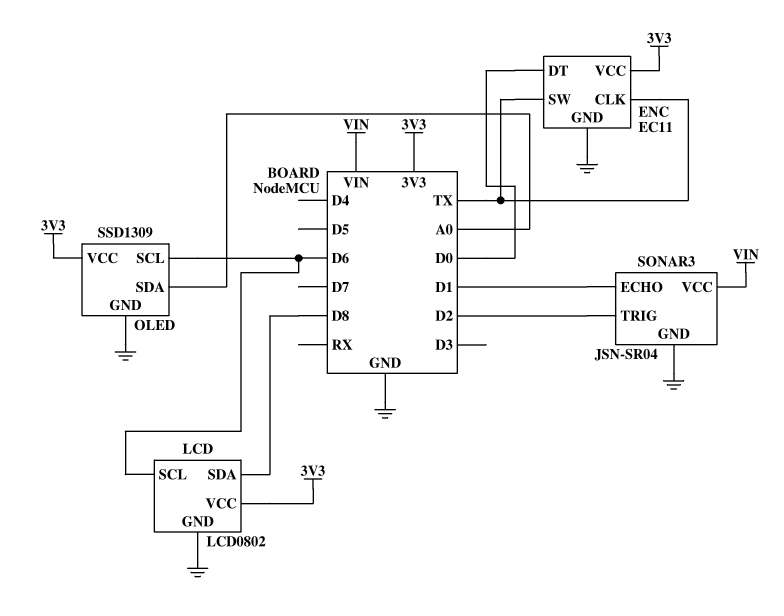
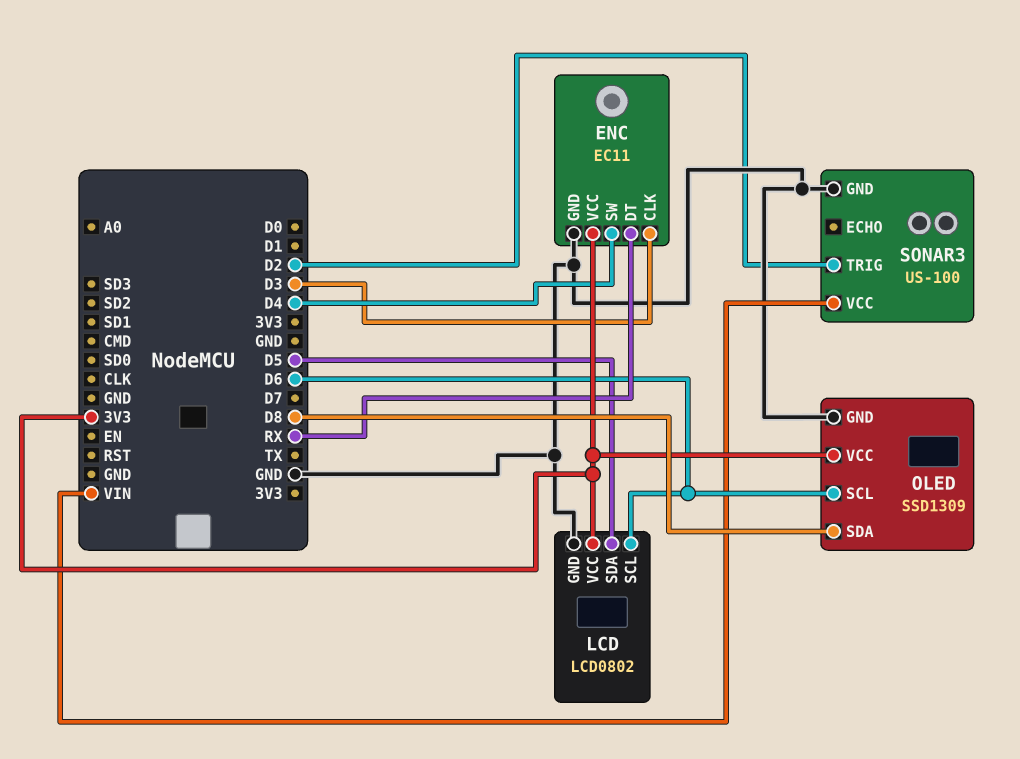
ENC pin CLK: TX -> D3
ENC pin DT: D0 -> RX
ENC pin SW: TX -> D4
LCD pin SDA: D8 -> D5
OLED pin SDA: A0 -> D8
SONAR3: JSN-SR04 -> US-100
SONAR3 pin ECHO: D1 -> none

